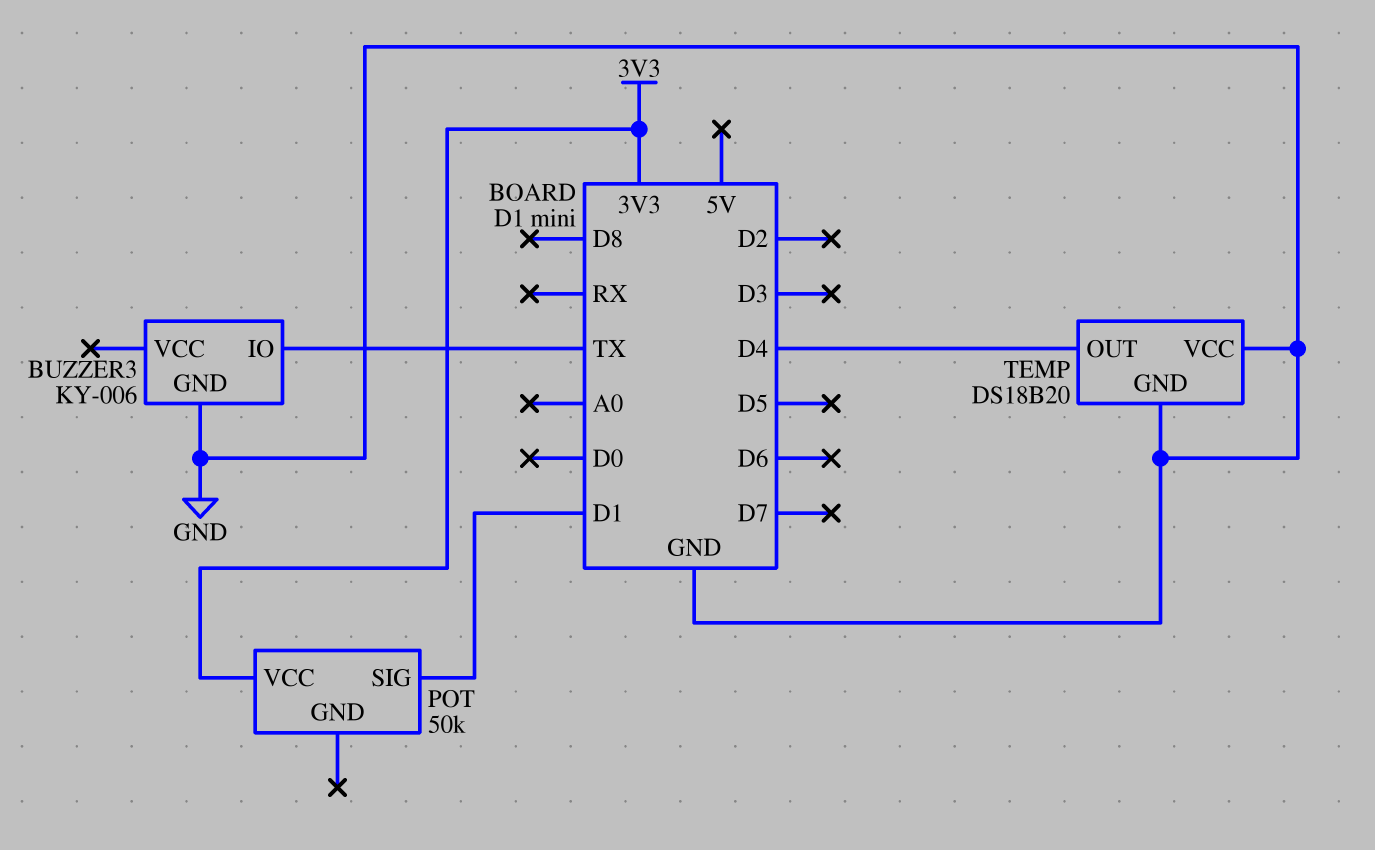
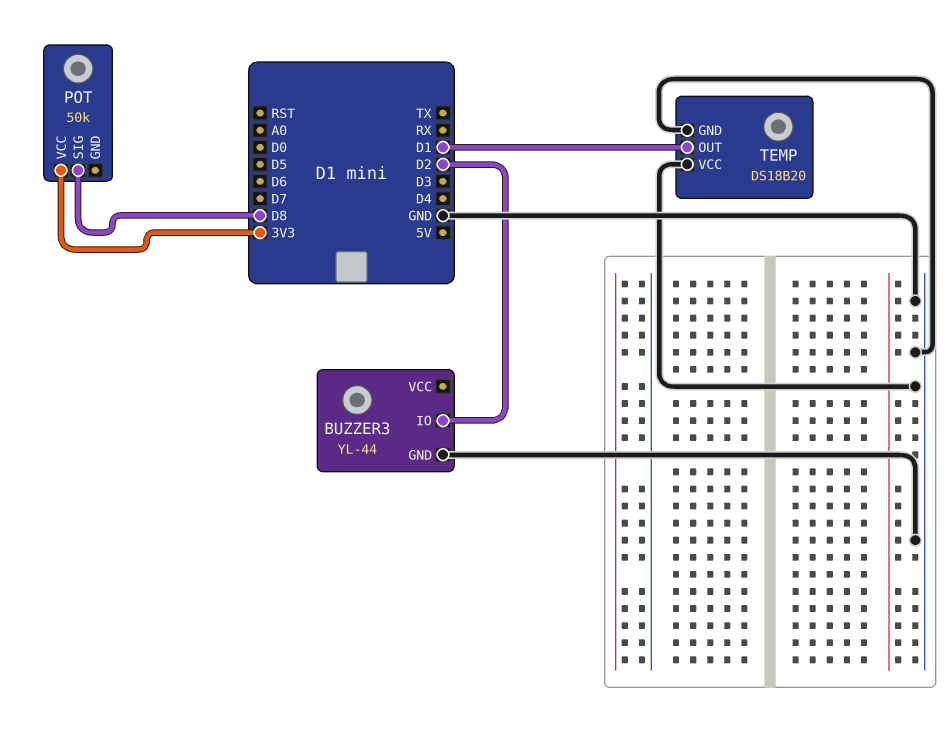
BUZZER3: KY-006 -> YL-44
BUZZER3 pin IO: TX -> D2
POT pin SIG: D1 -> D8
TEMP pin OUT: D4 -> D1

